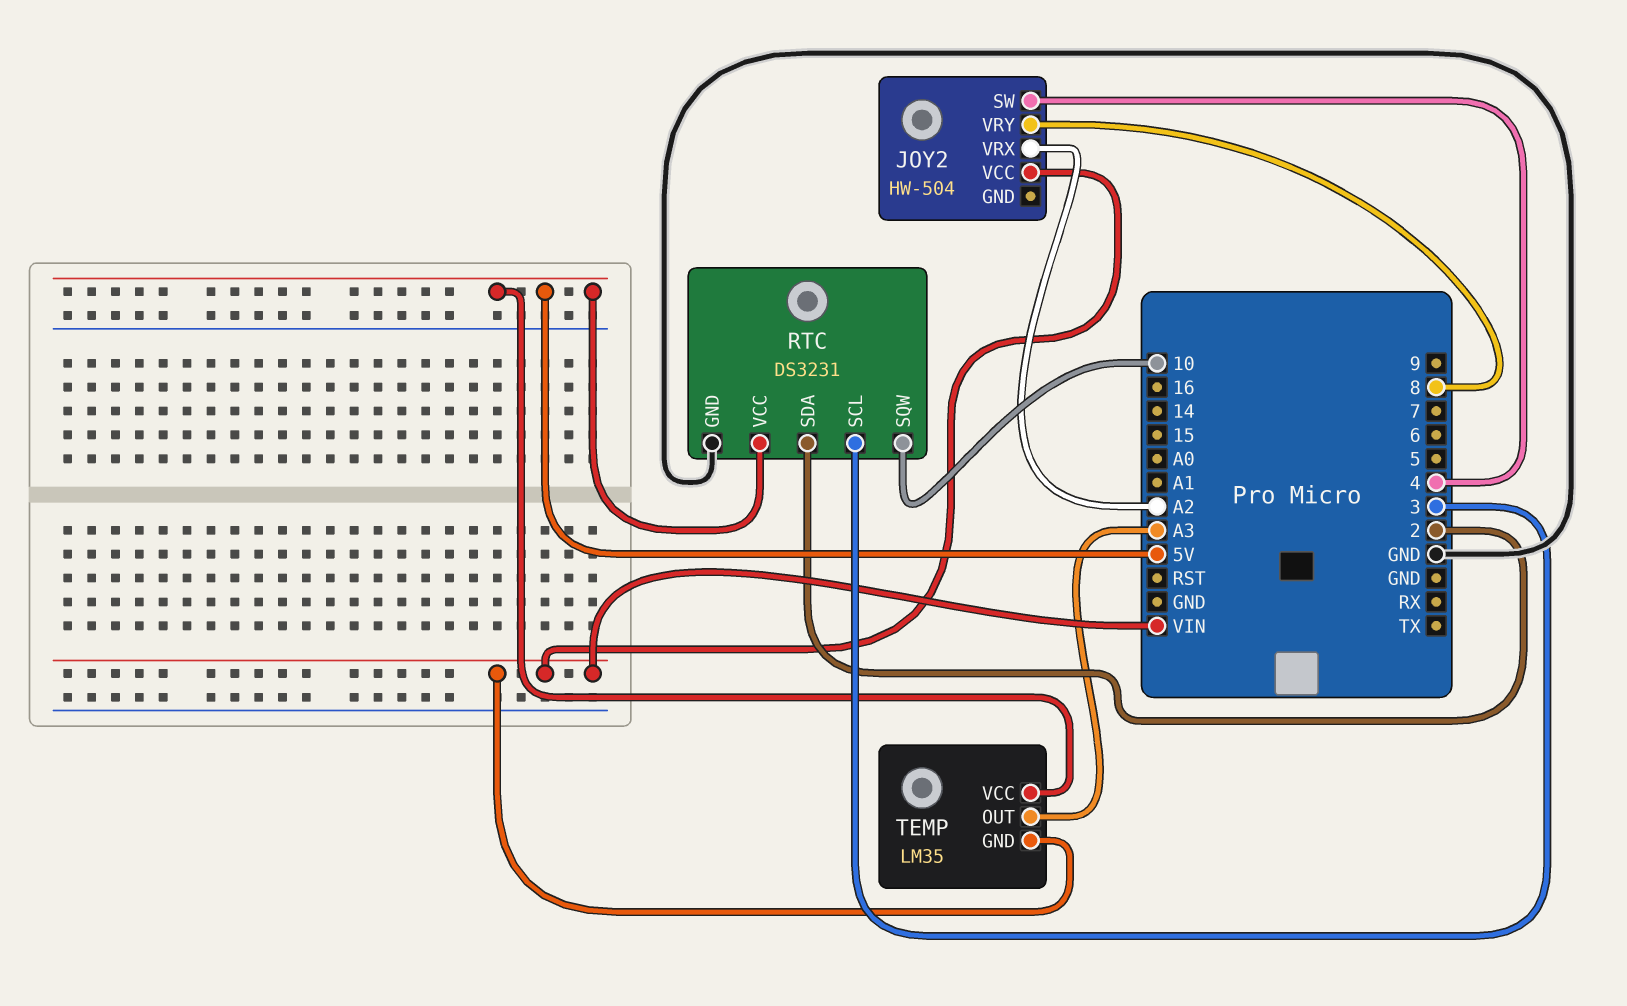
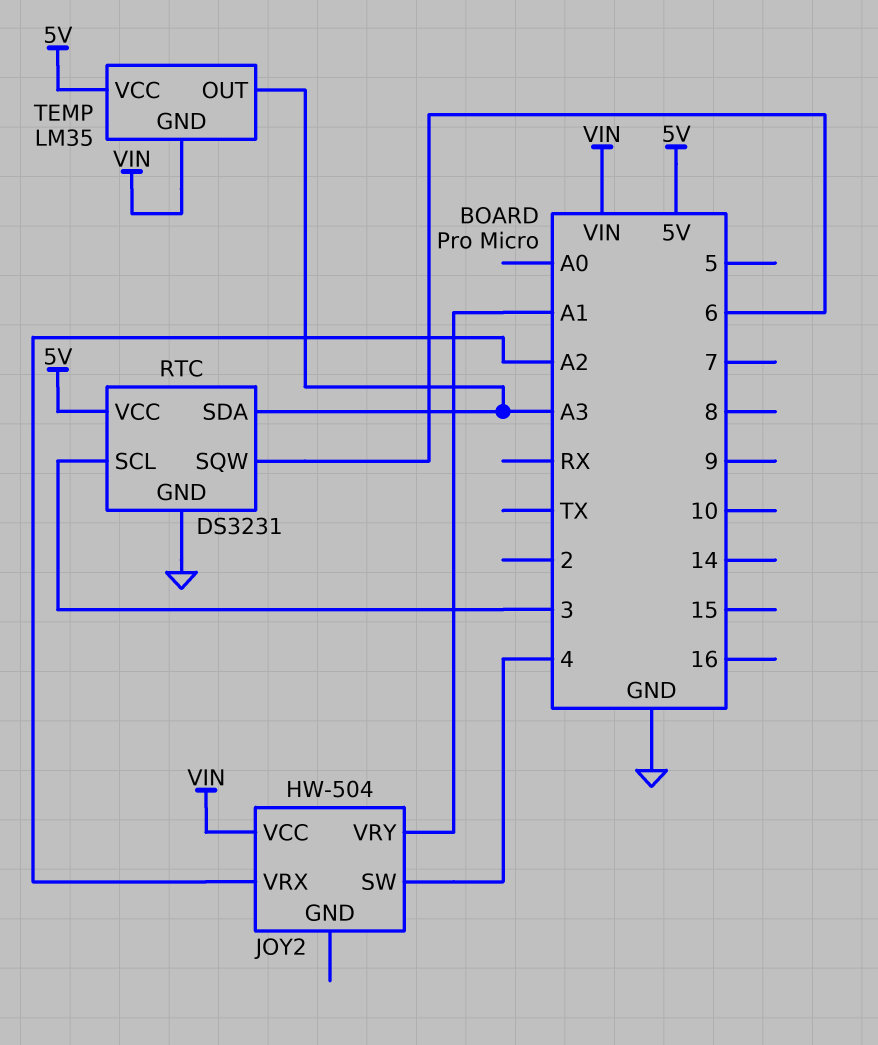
JOY2 pin VRY: 8 -> A1
RTC pin SDA: 2 -> A3
RTC pin SQW: 10 -> 6

